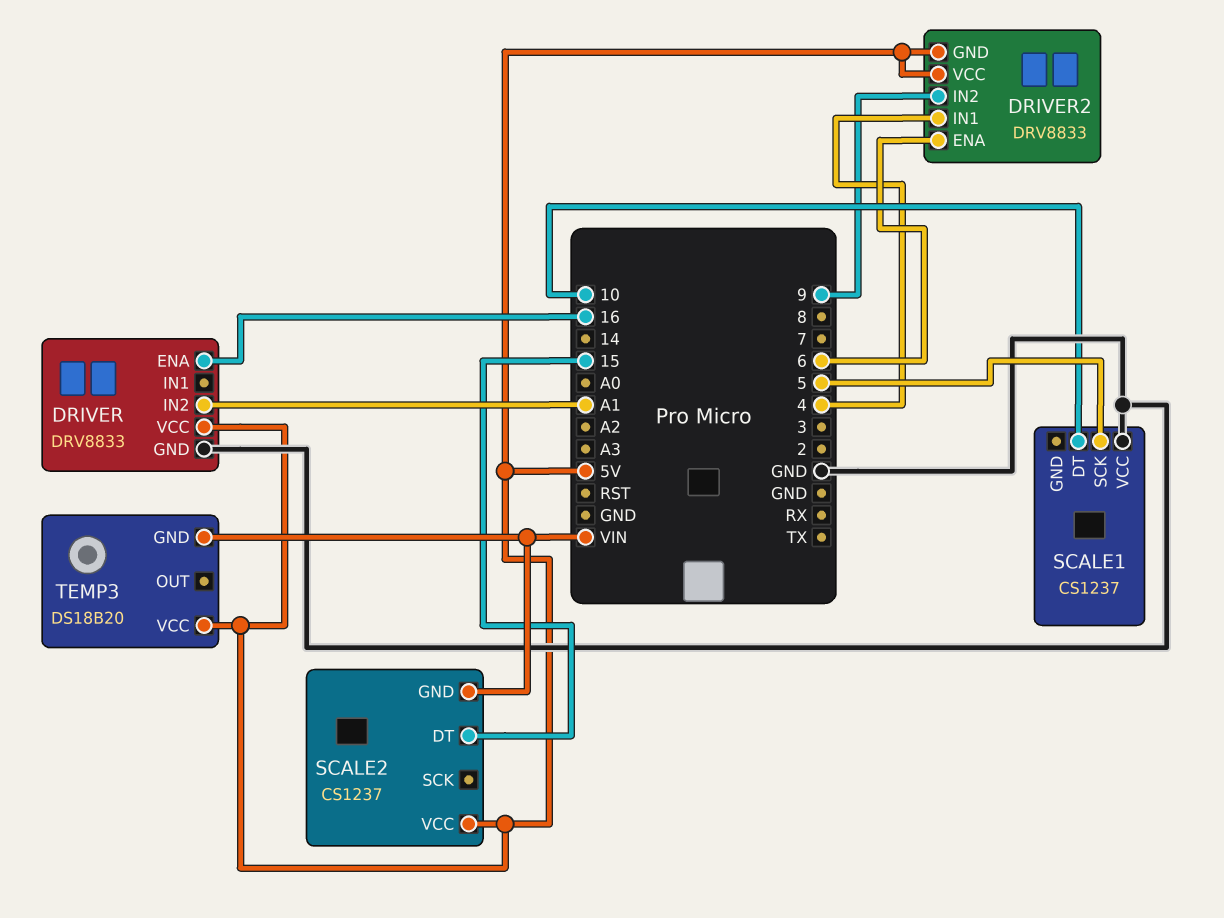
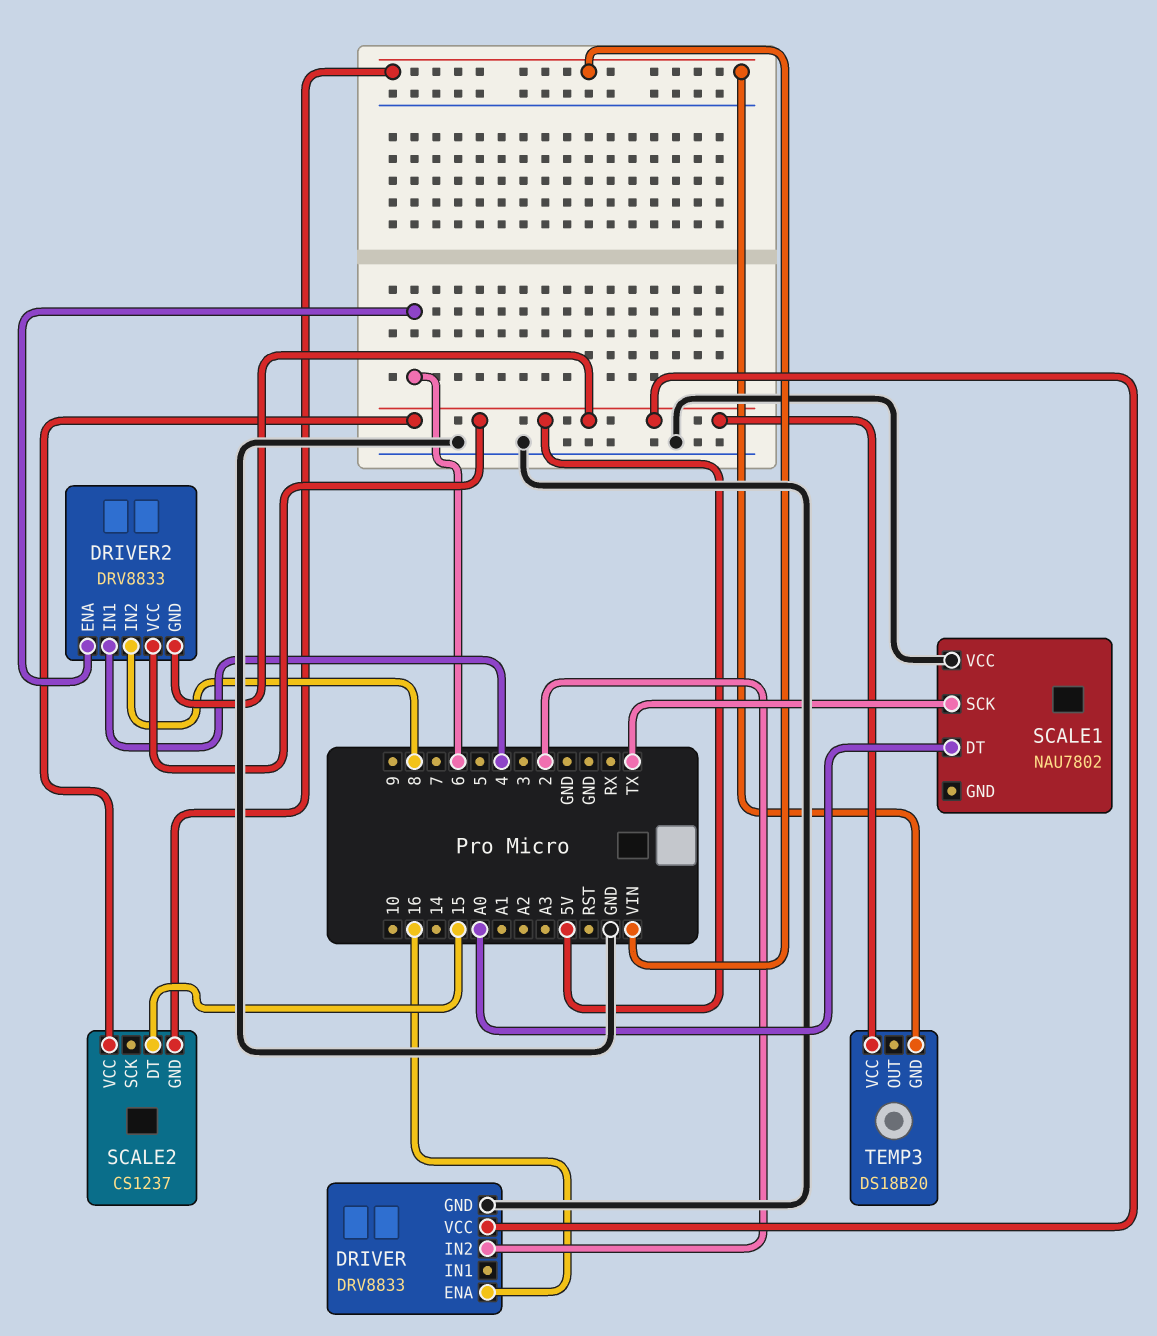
DRIVER pin IN2: A1 -> 2
DRIVER2 pin IN2: 9 -> 8
SCALE1: CS1237 -> NAU7802
SCALE1 pin DT: 10 -> A0
SCALE1 pin SCK: 5 -> TX

